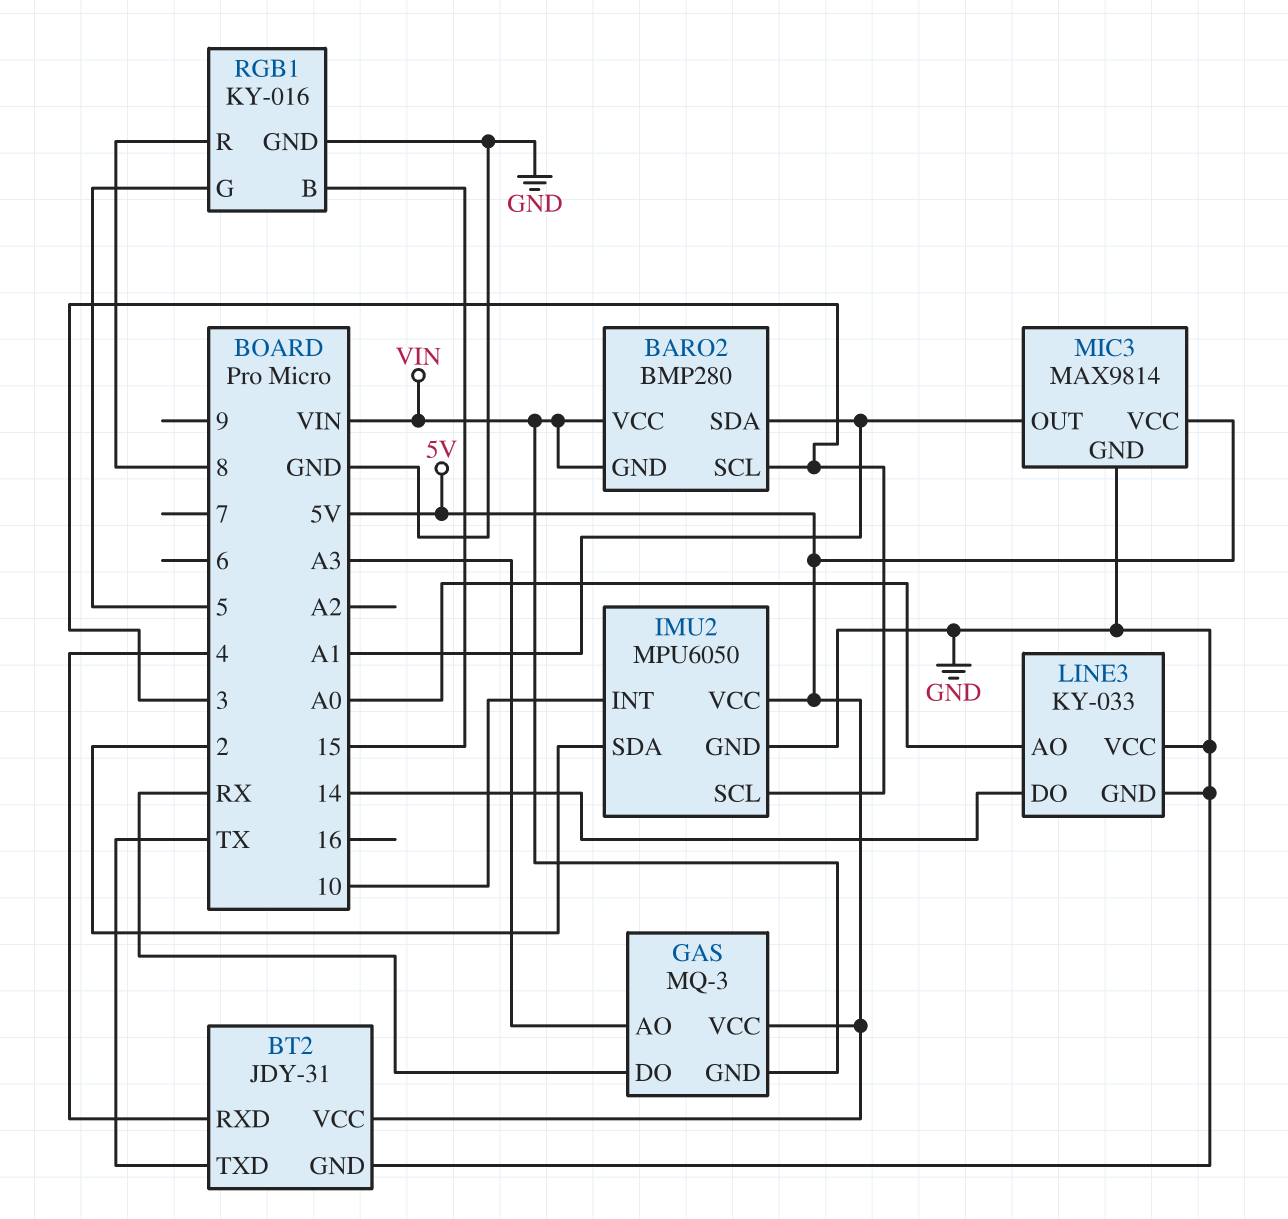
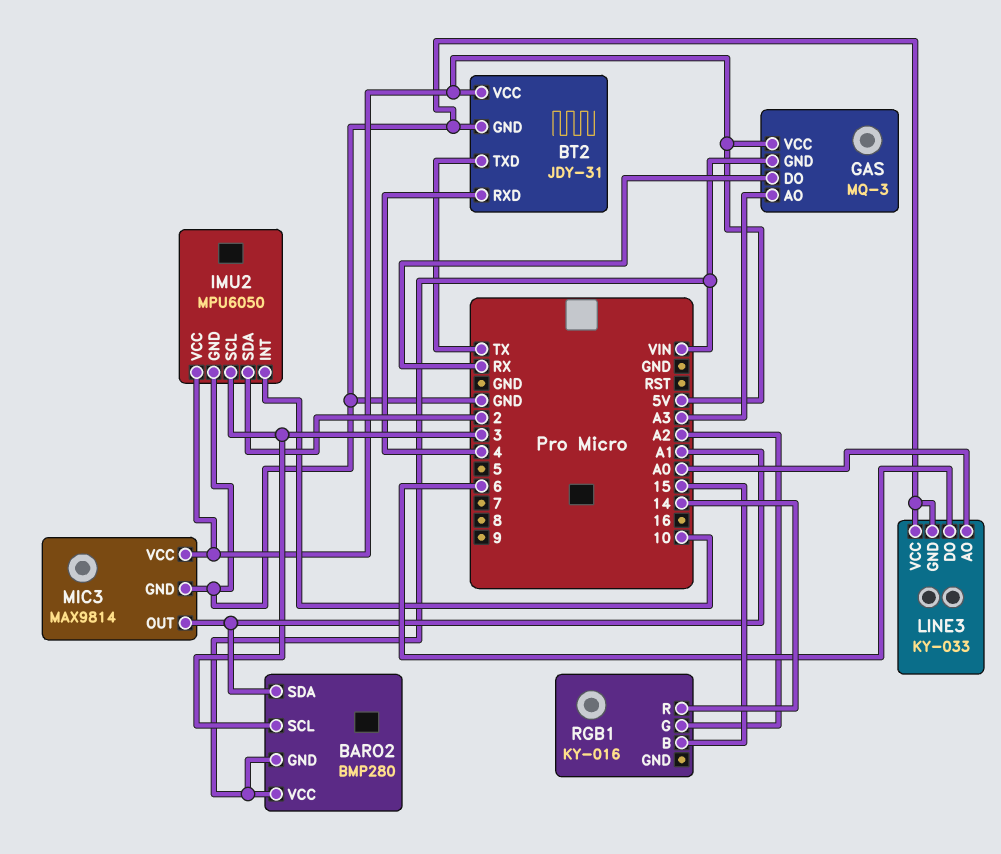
LINE3 pin DO: 14 -> 6
RGB1 pin G: 5 -> A2
RGB1 pin GND: GND -> none
RGB1 pin R: 8 -> 14

